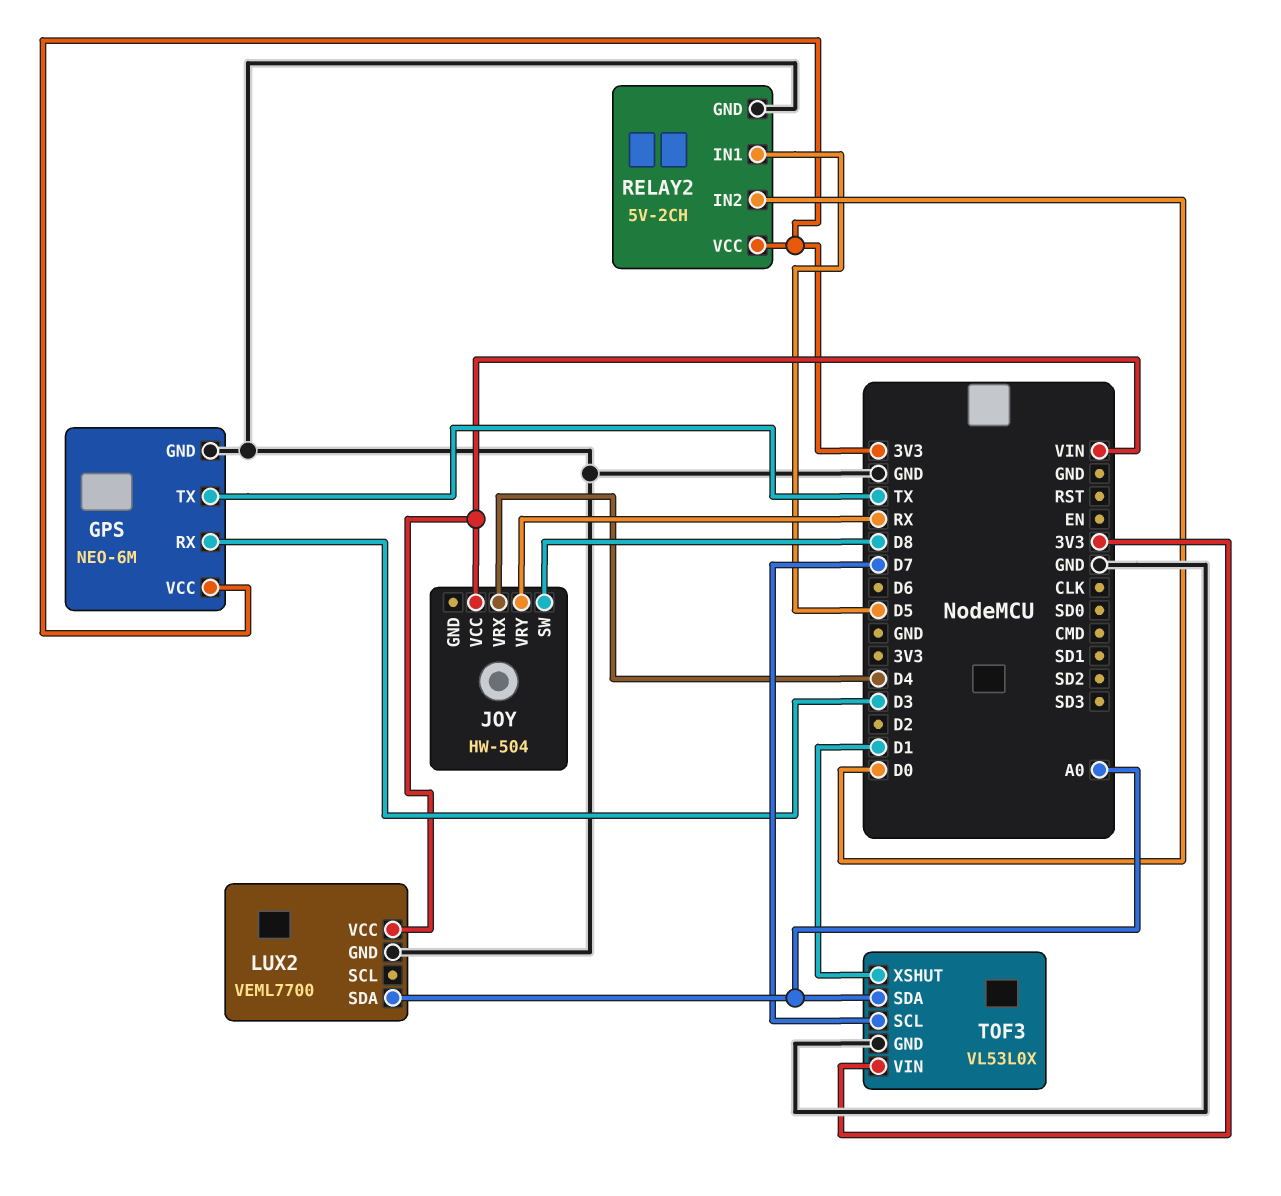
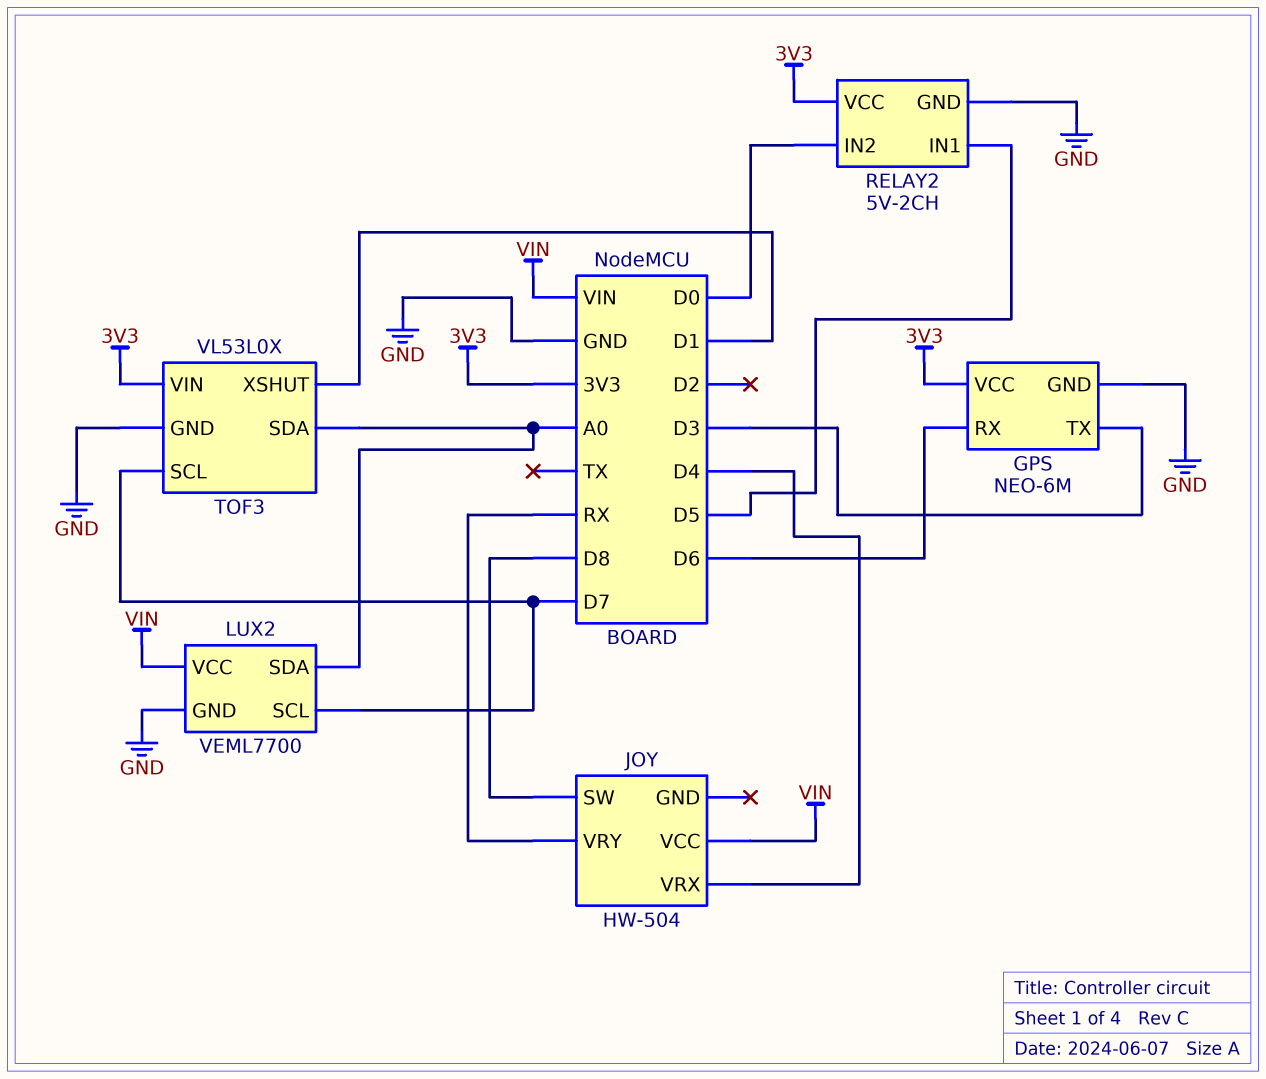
GPS pin RX: D3 -> D6
GPS pin TX: TX -> D3
LUX2 pin SCL: none -> D7

